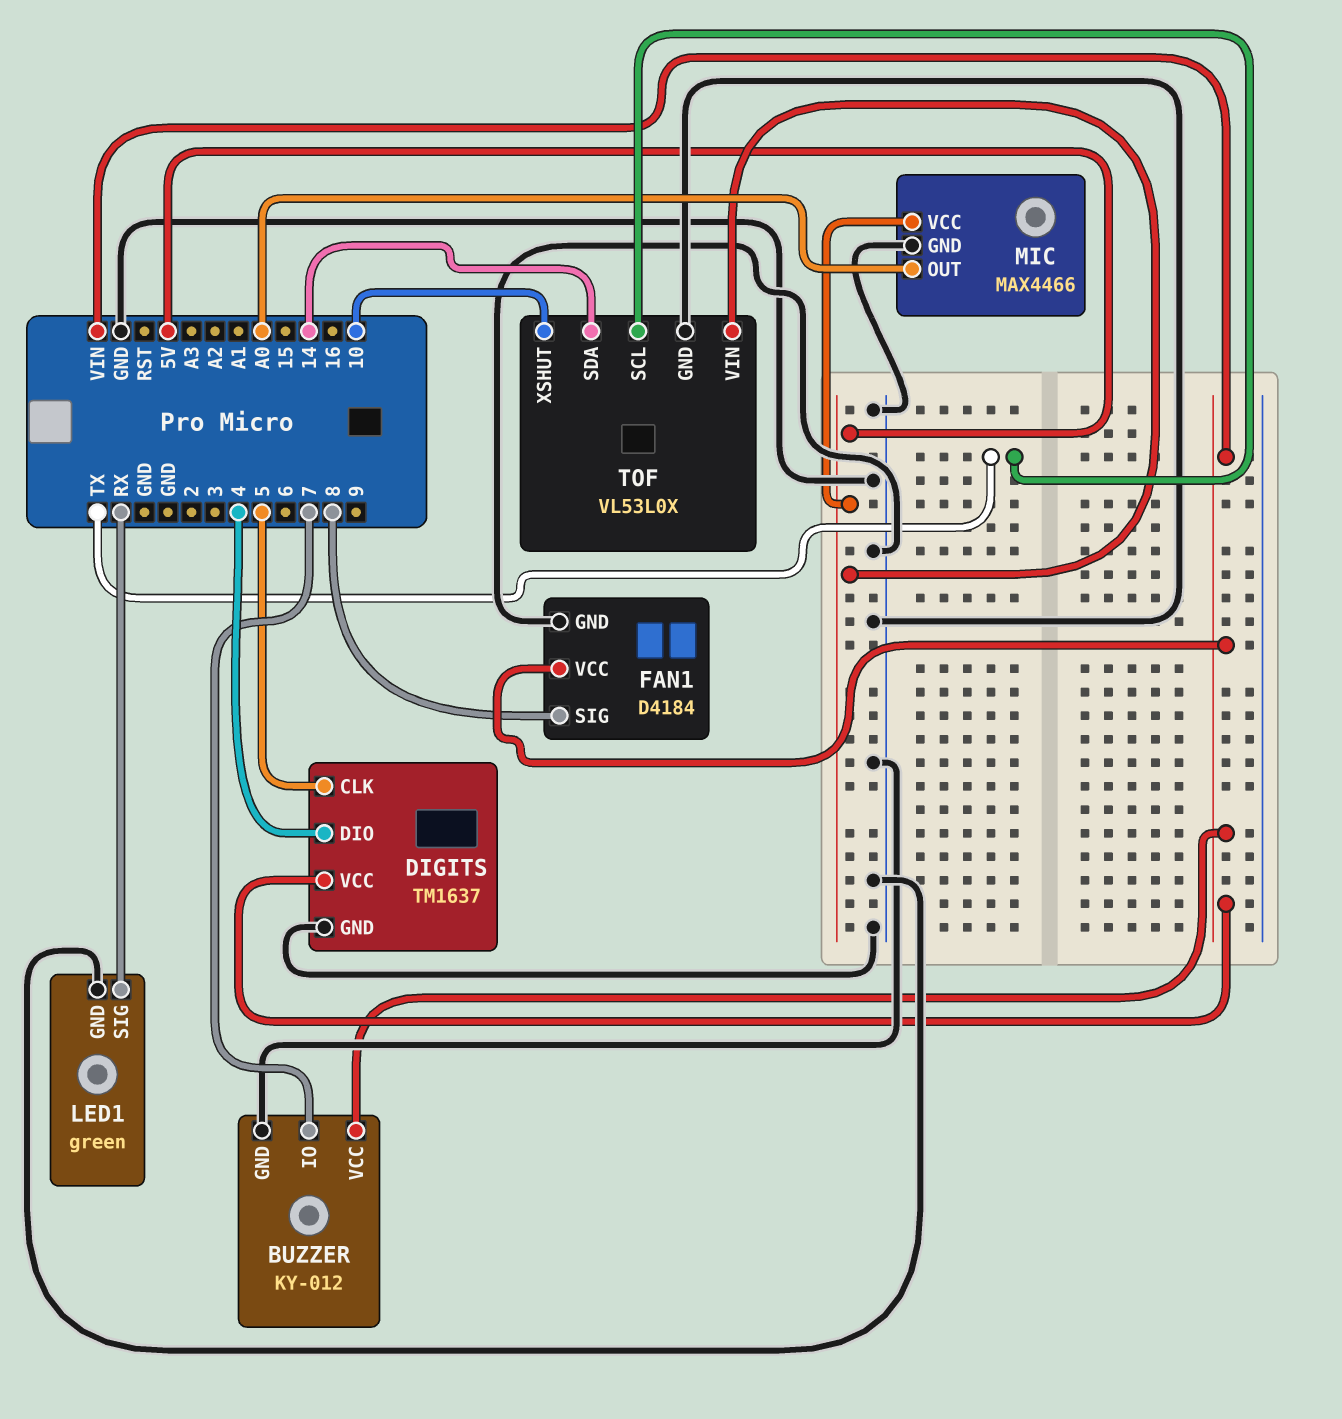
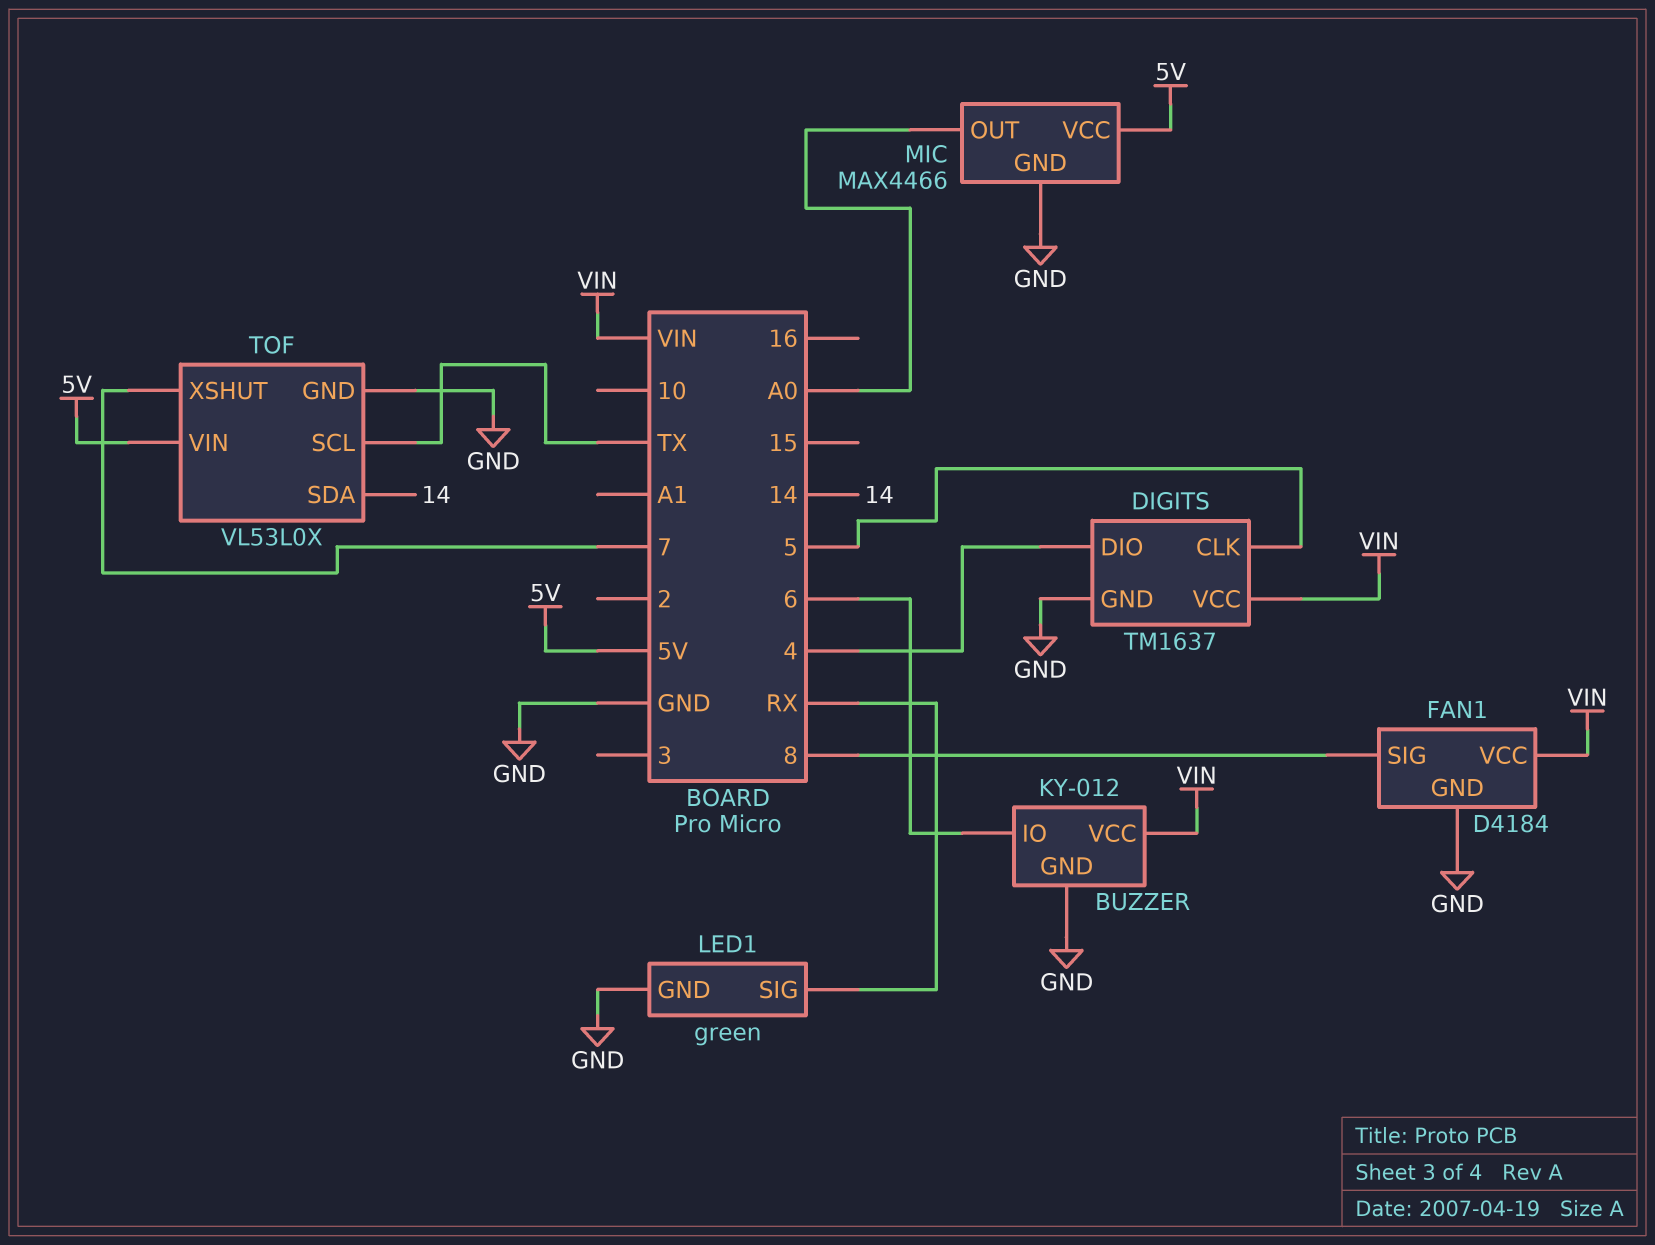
BUZZER pin IO: 7 -> 6
TOF pin XSHUT: 10 -> 7

